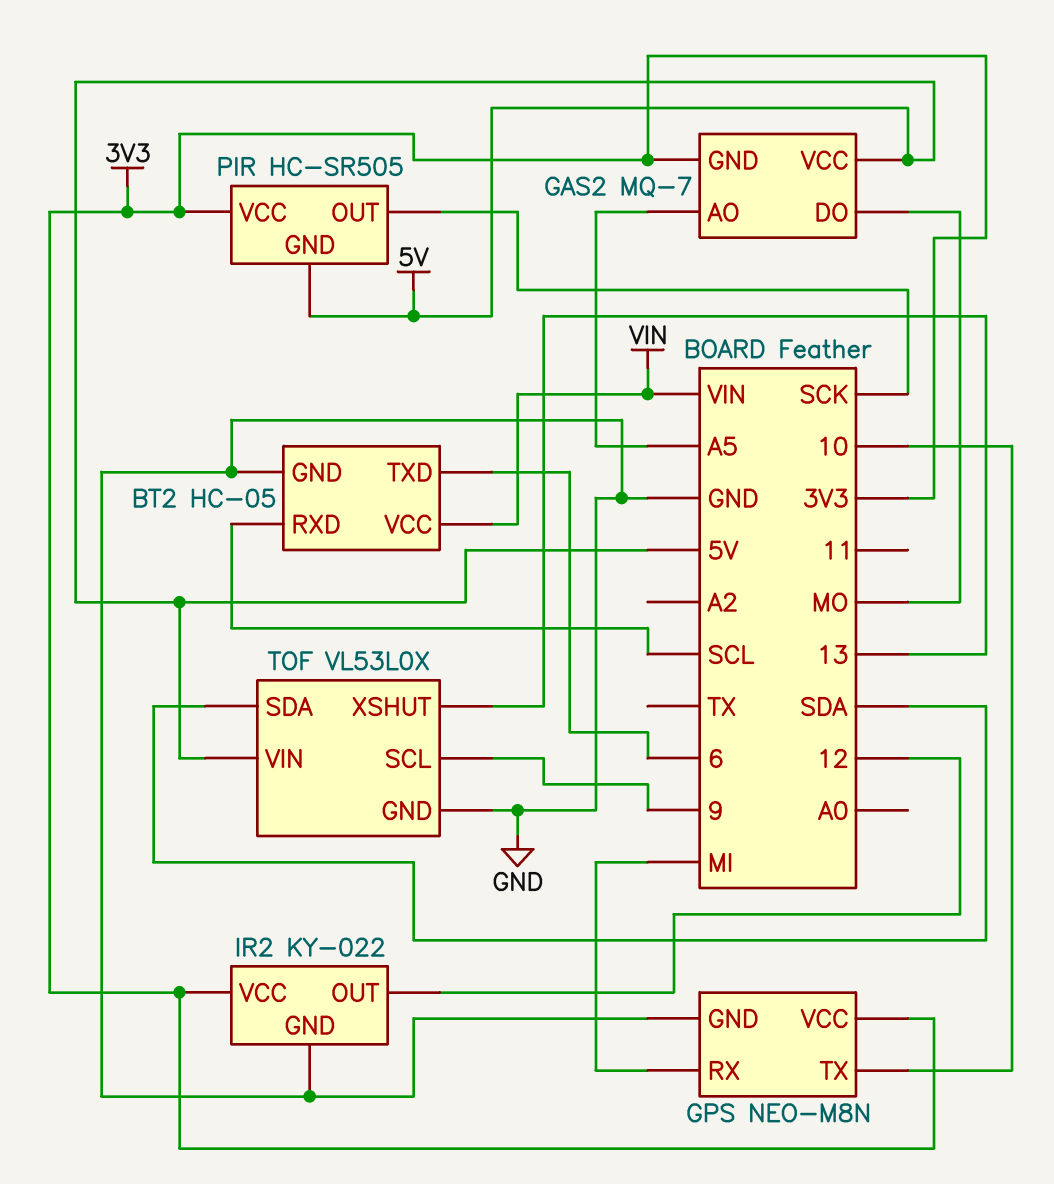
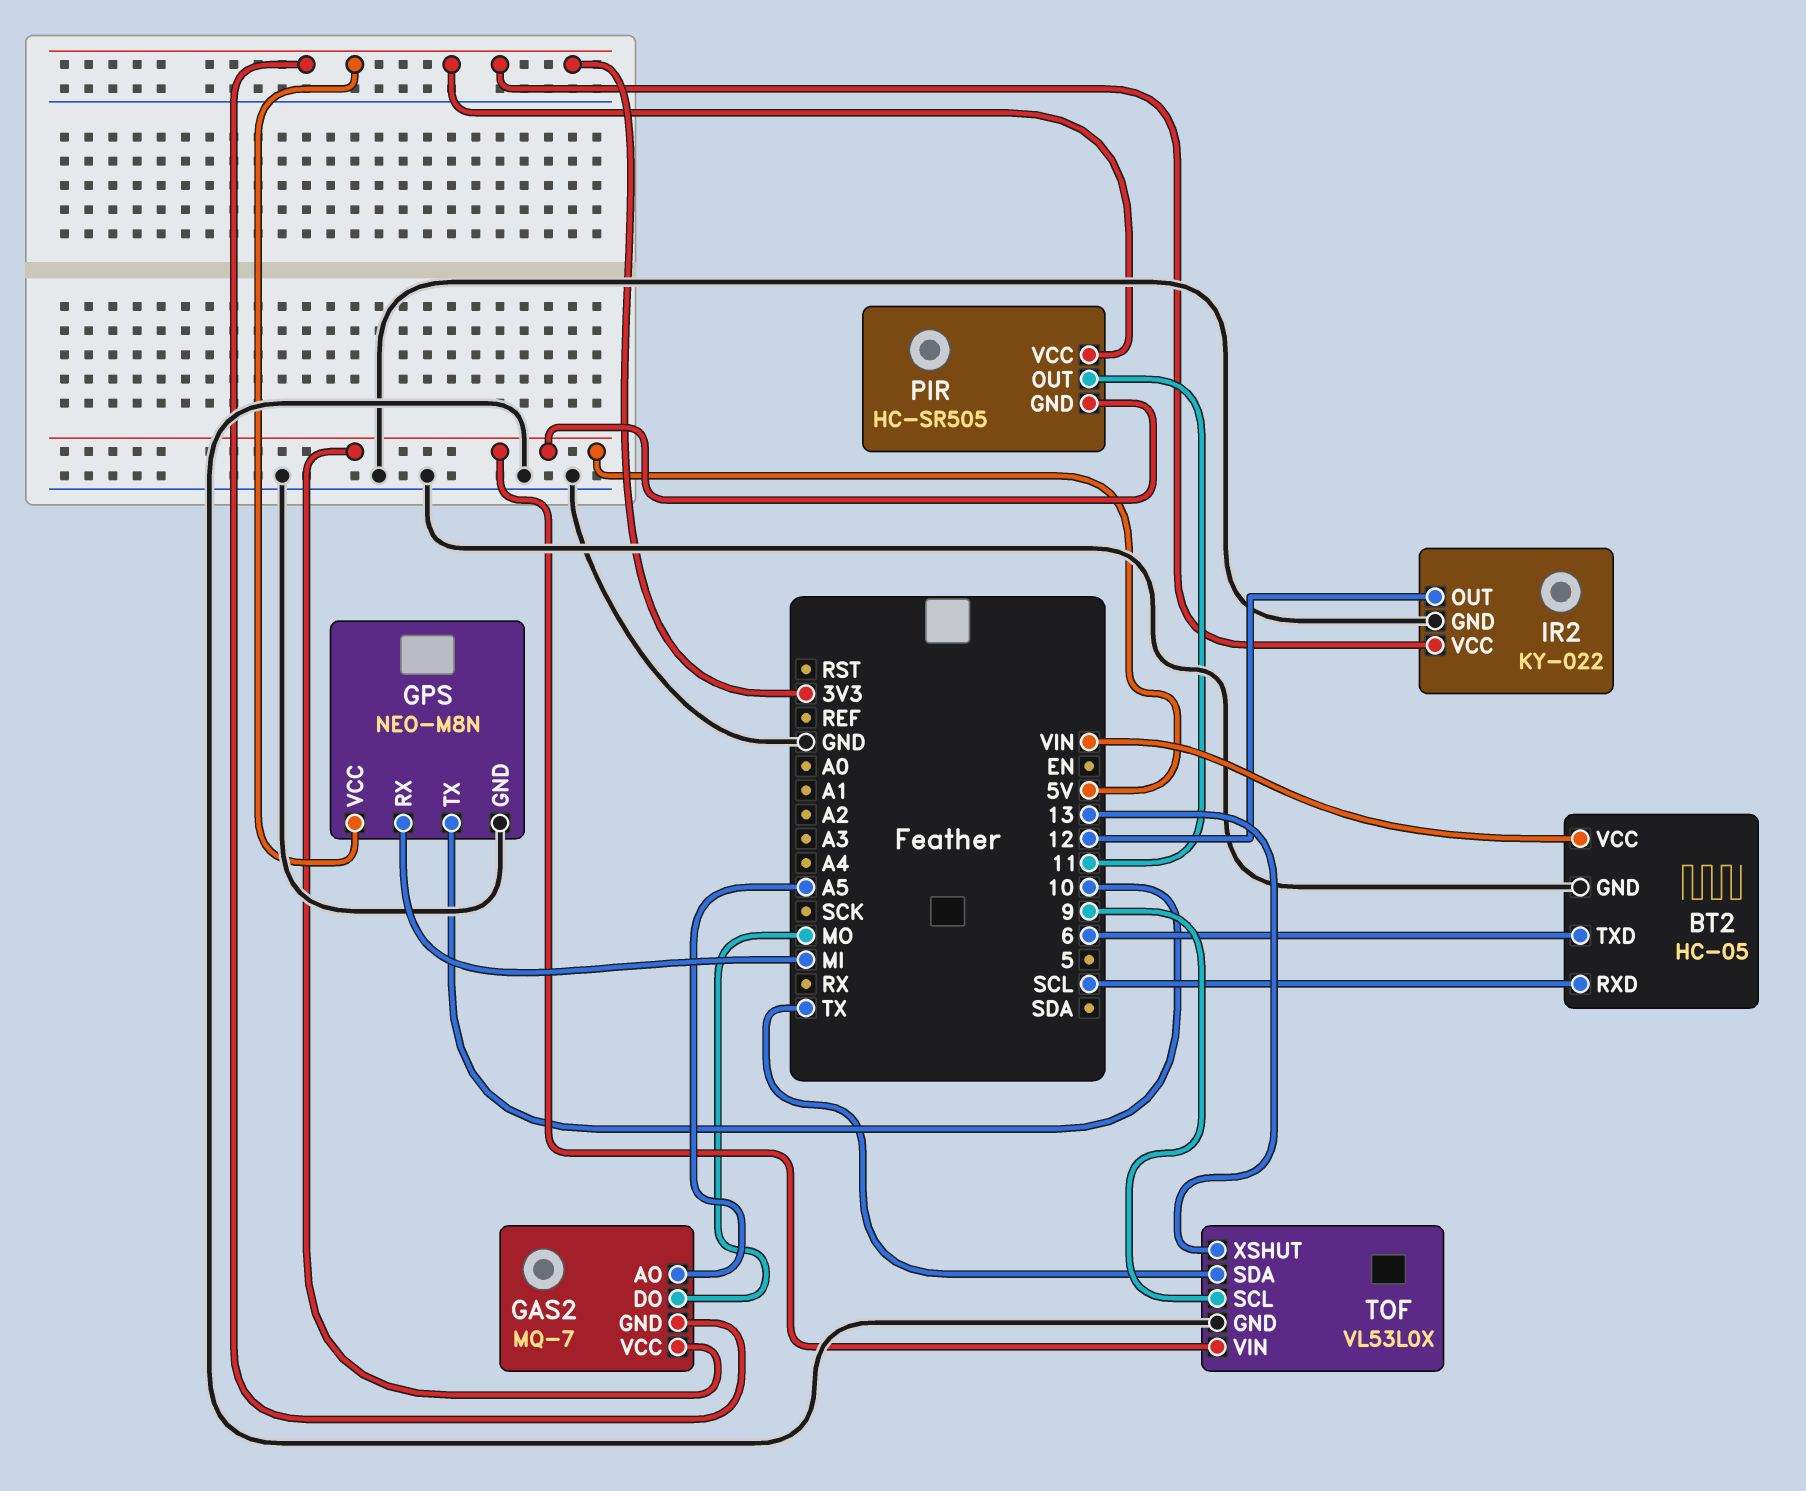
PIR pin OUT: SCK -> 11
TOF pin SDA: SDA -> TX

